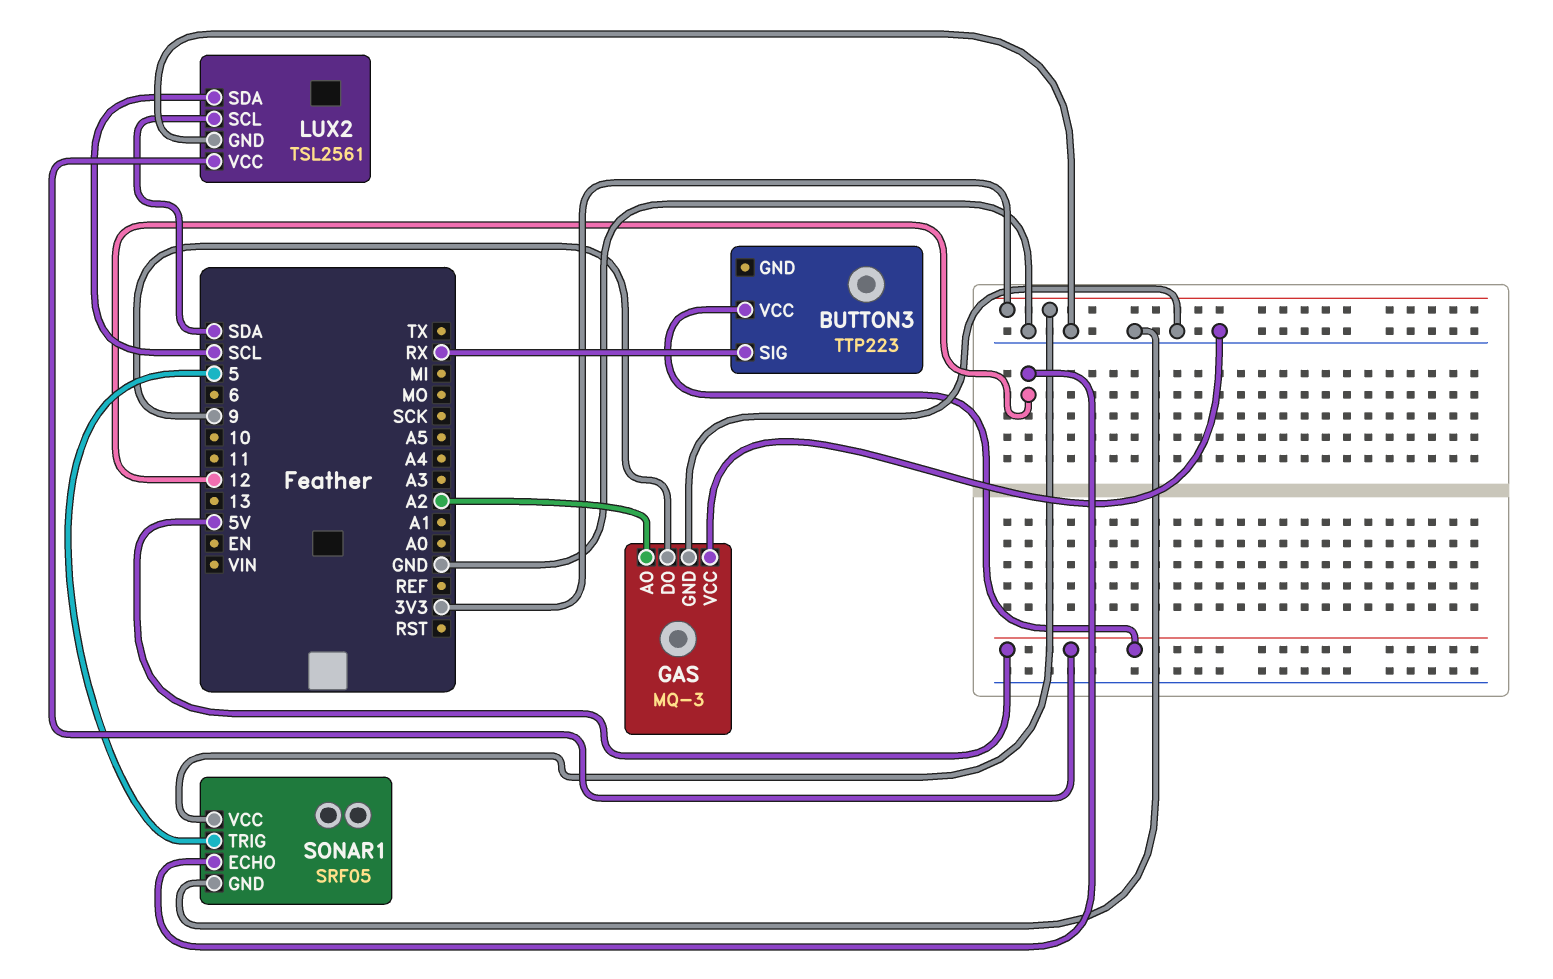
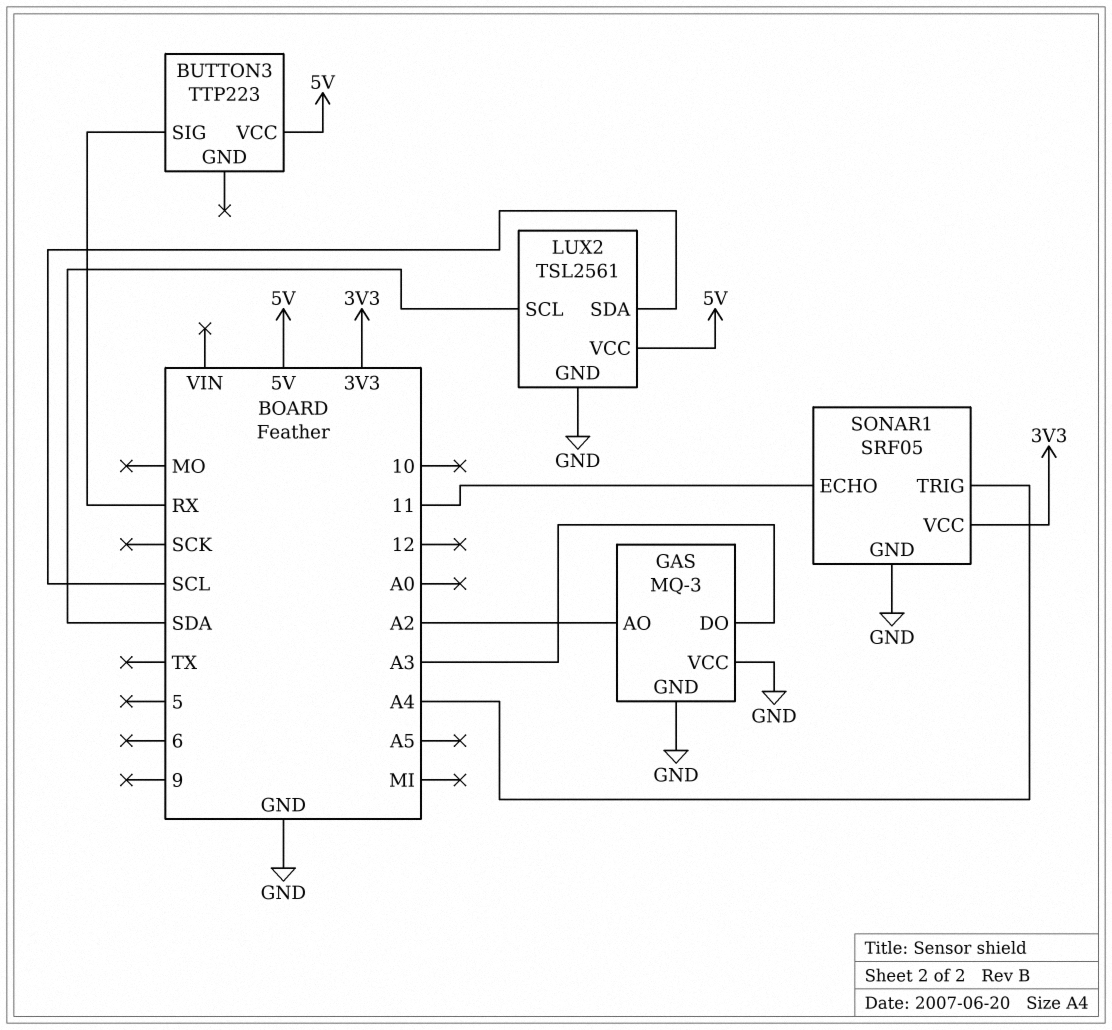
GAS pin DO: 9 -> A3
SONAR1 pin ECHO: 12 -> 11
SONAR1 pin TRIG: 5 -> A4

